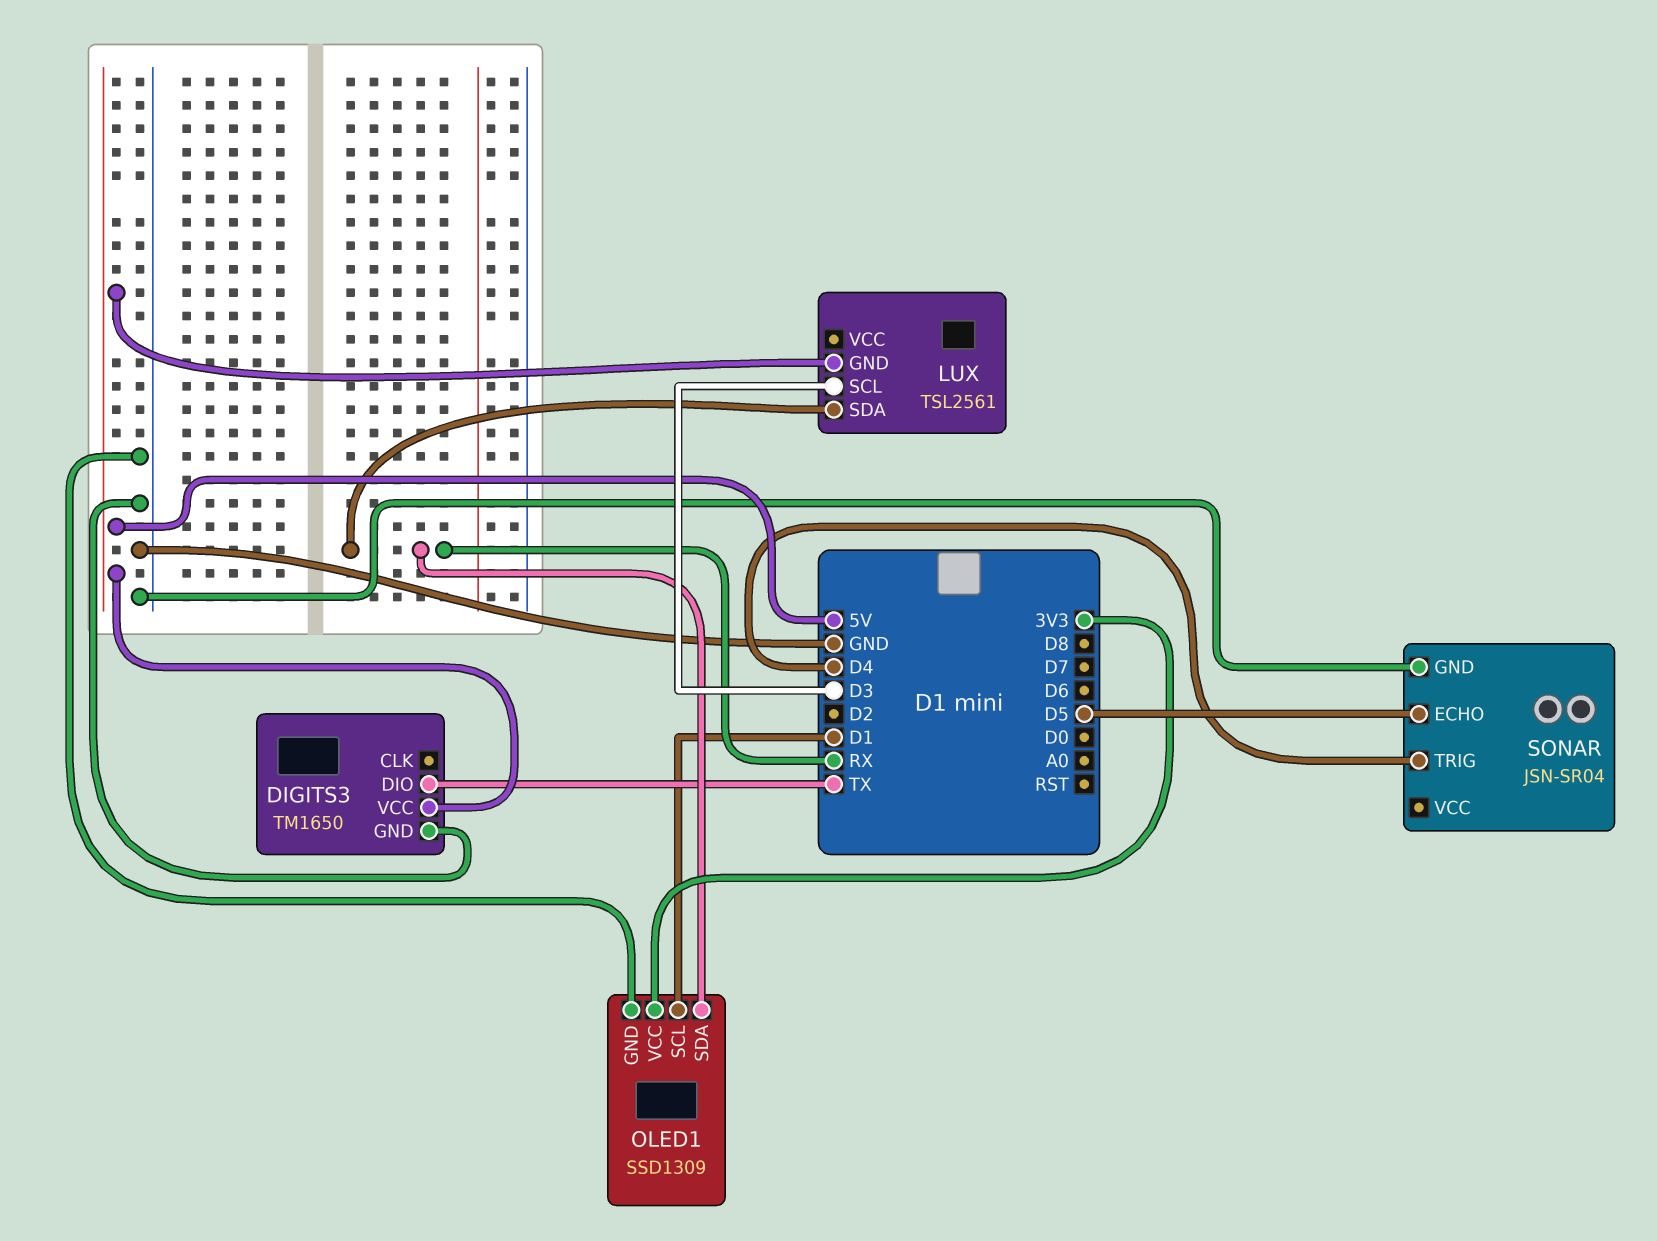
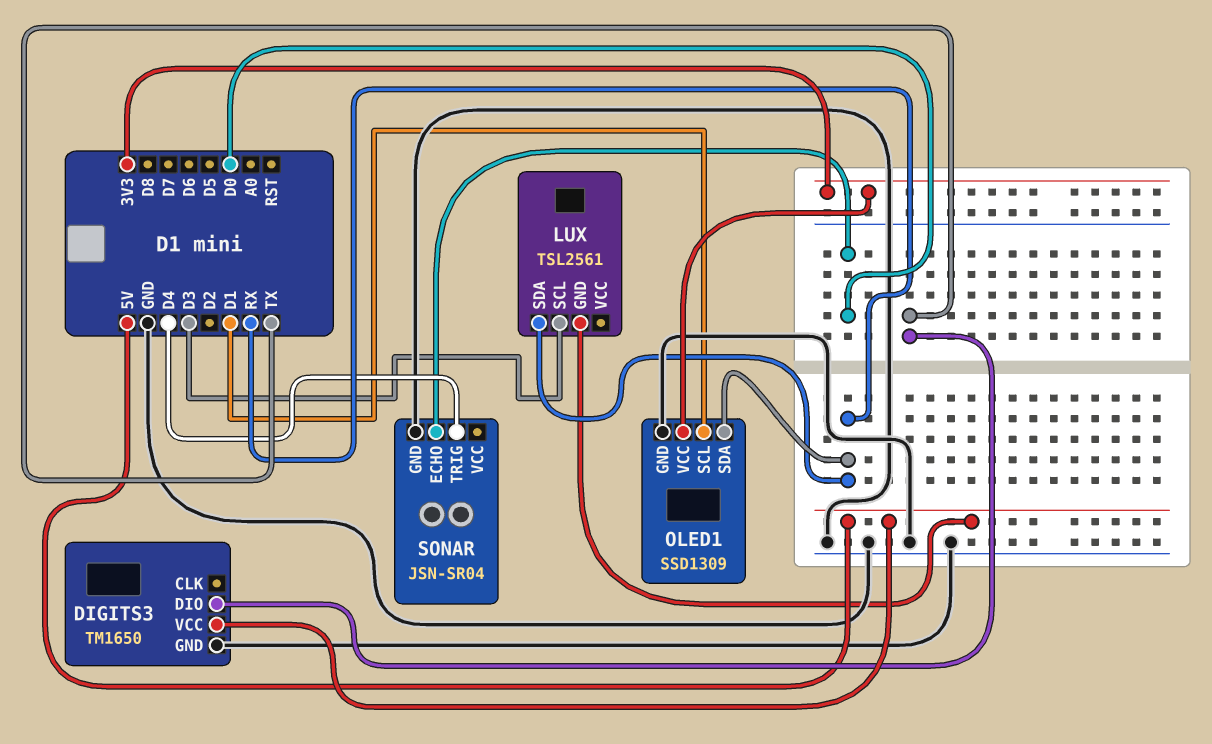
SONAR pin ECHO: D5 -> D0

